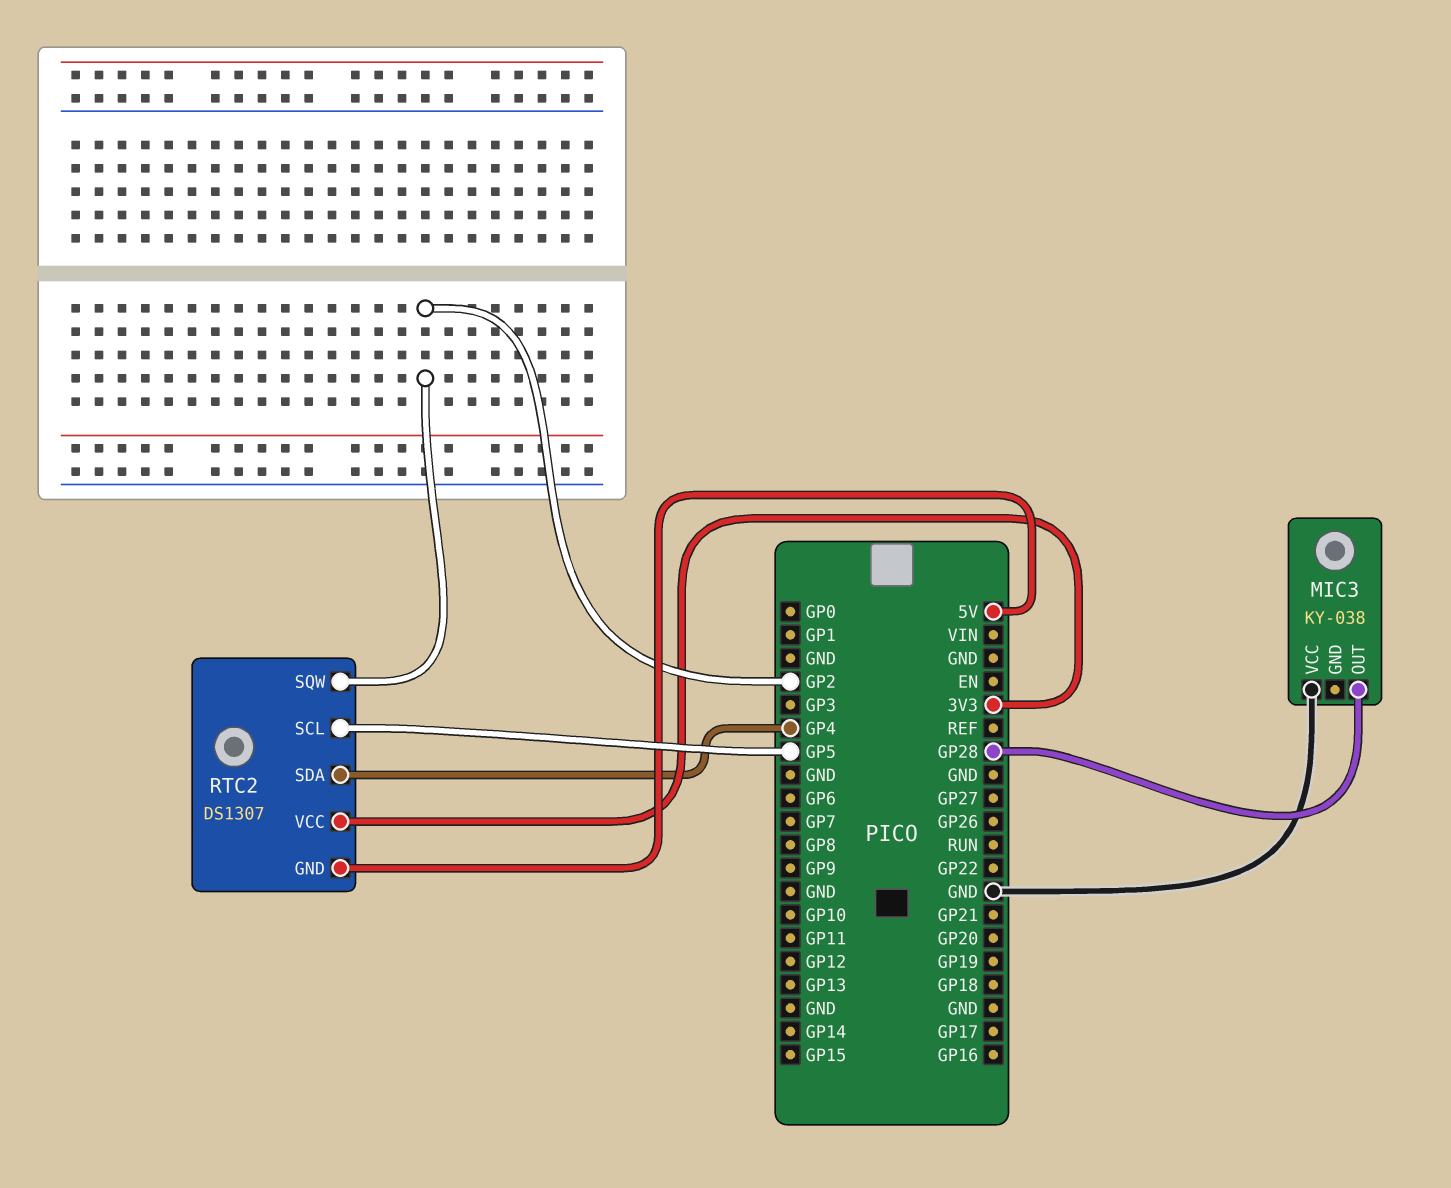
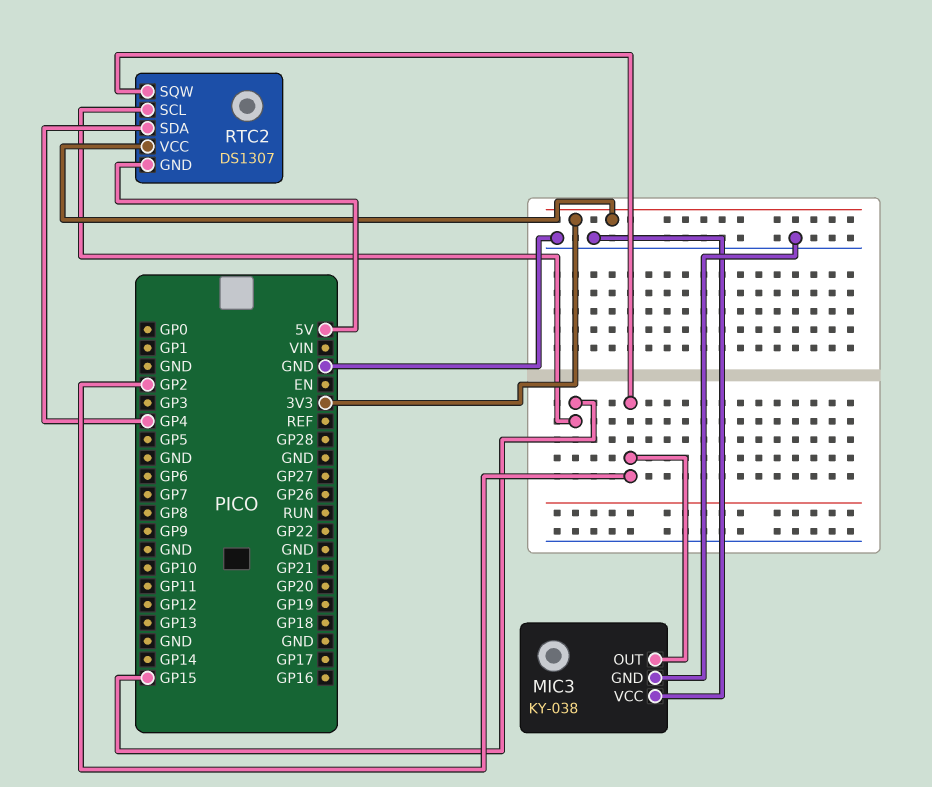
MIC3 pin GND: none -> GND
MIC3 pin OUT: GP28 -> GP2
RTC2 pin SCL: GP5 -> GP15

